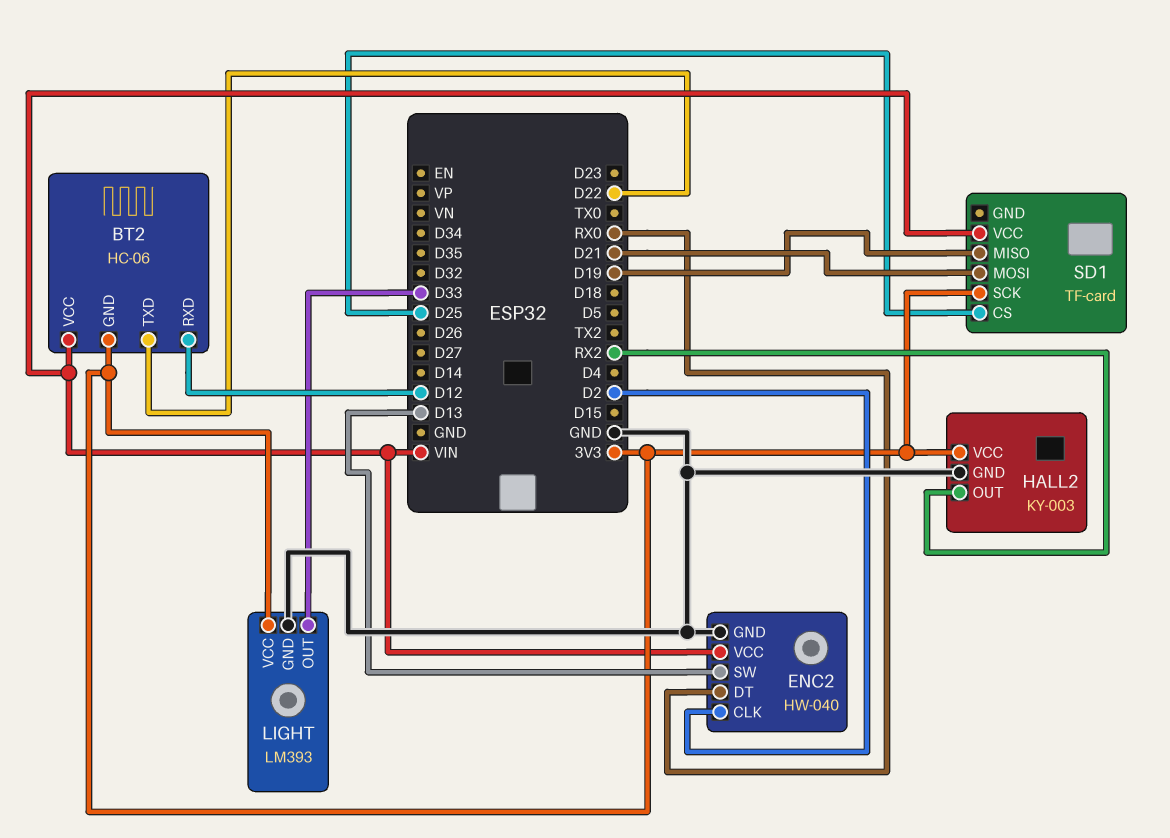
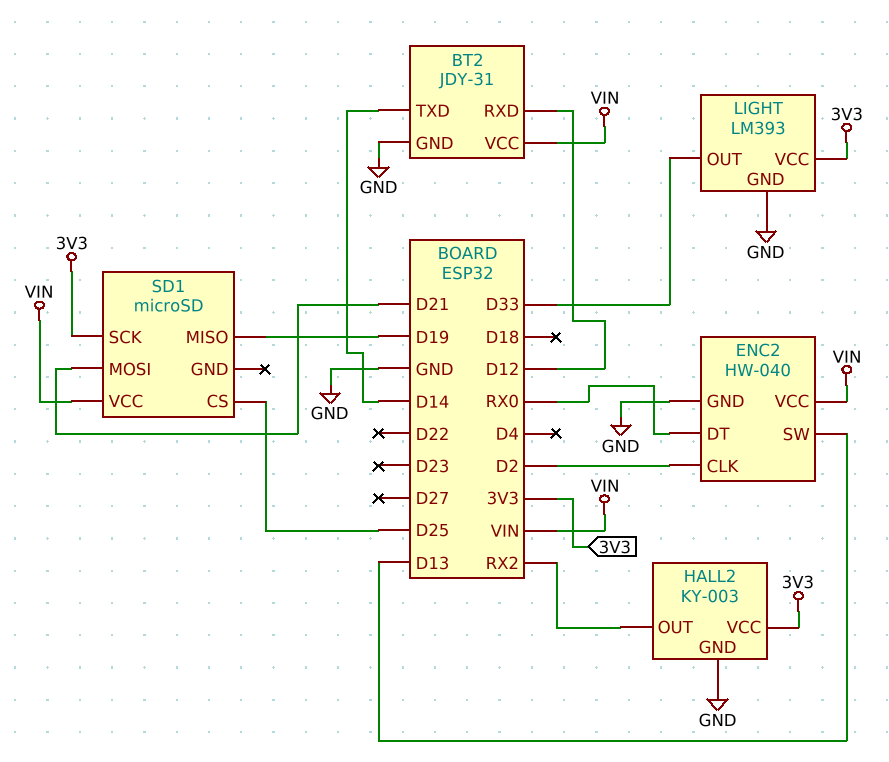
BT2: HC-06 -> JDY-31
BT2 pin GND: 3V3 -> GND
BT2 pin TXD: D22 -> D14
SD1: TF-card -> microSD

